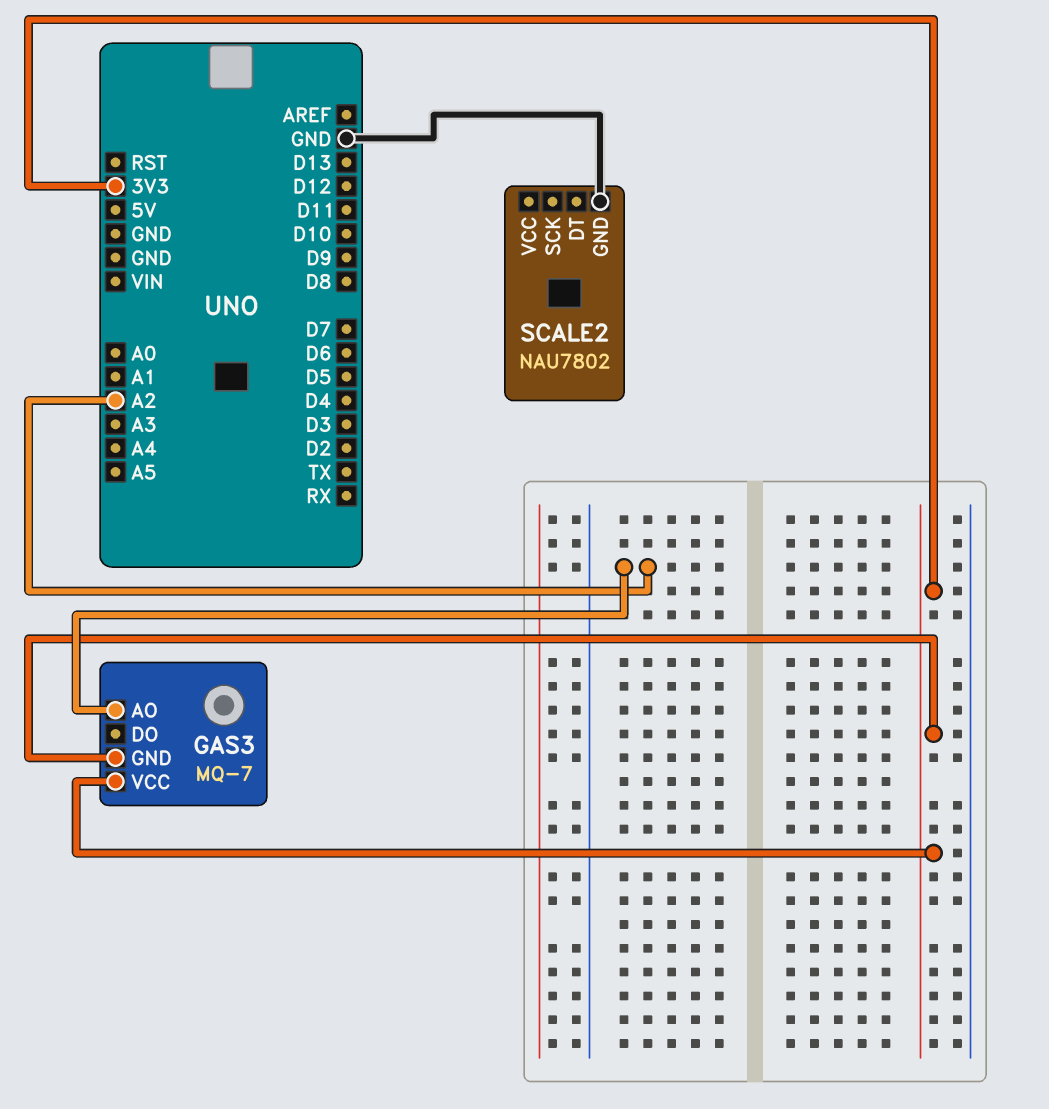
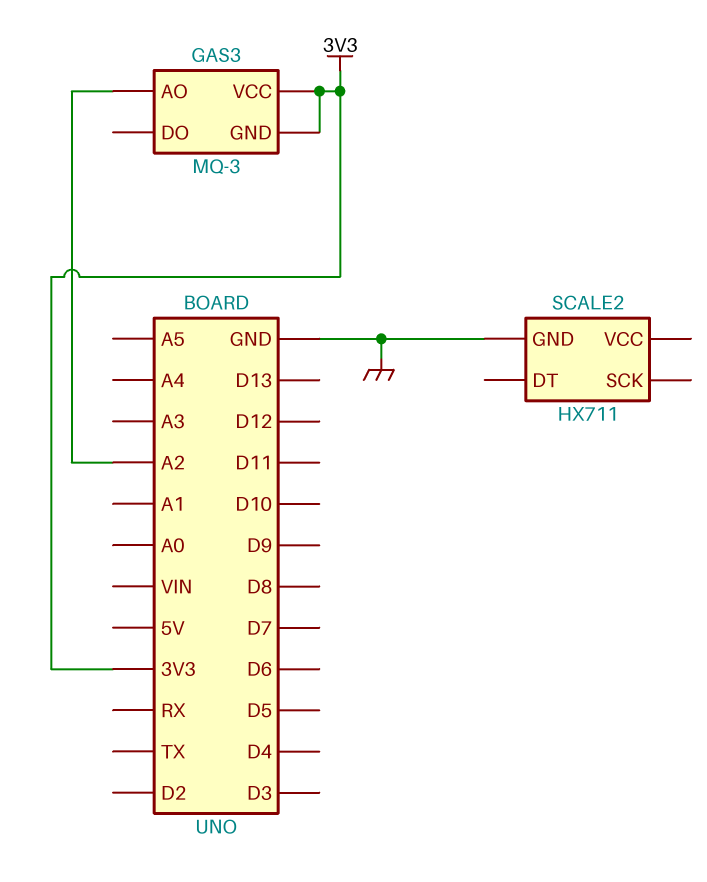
GAS3: MQ-7 -> MQ-3
SCALE2: NAU7802 -> HX711

